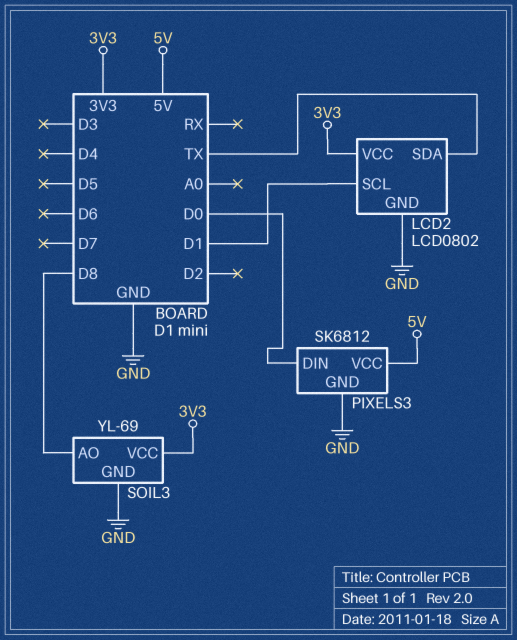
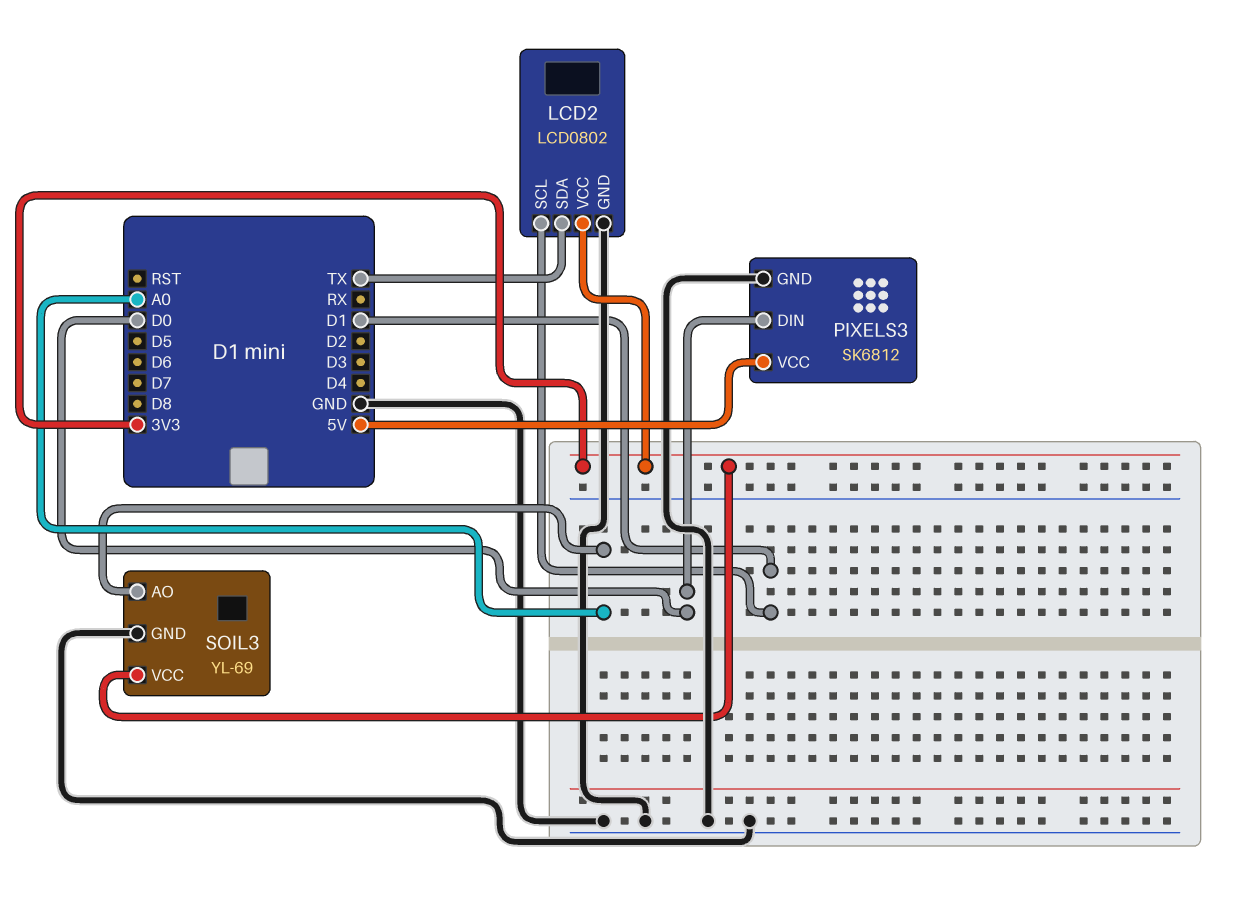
SOIL3 pin AO: D8 -> A0

